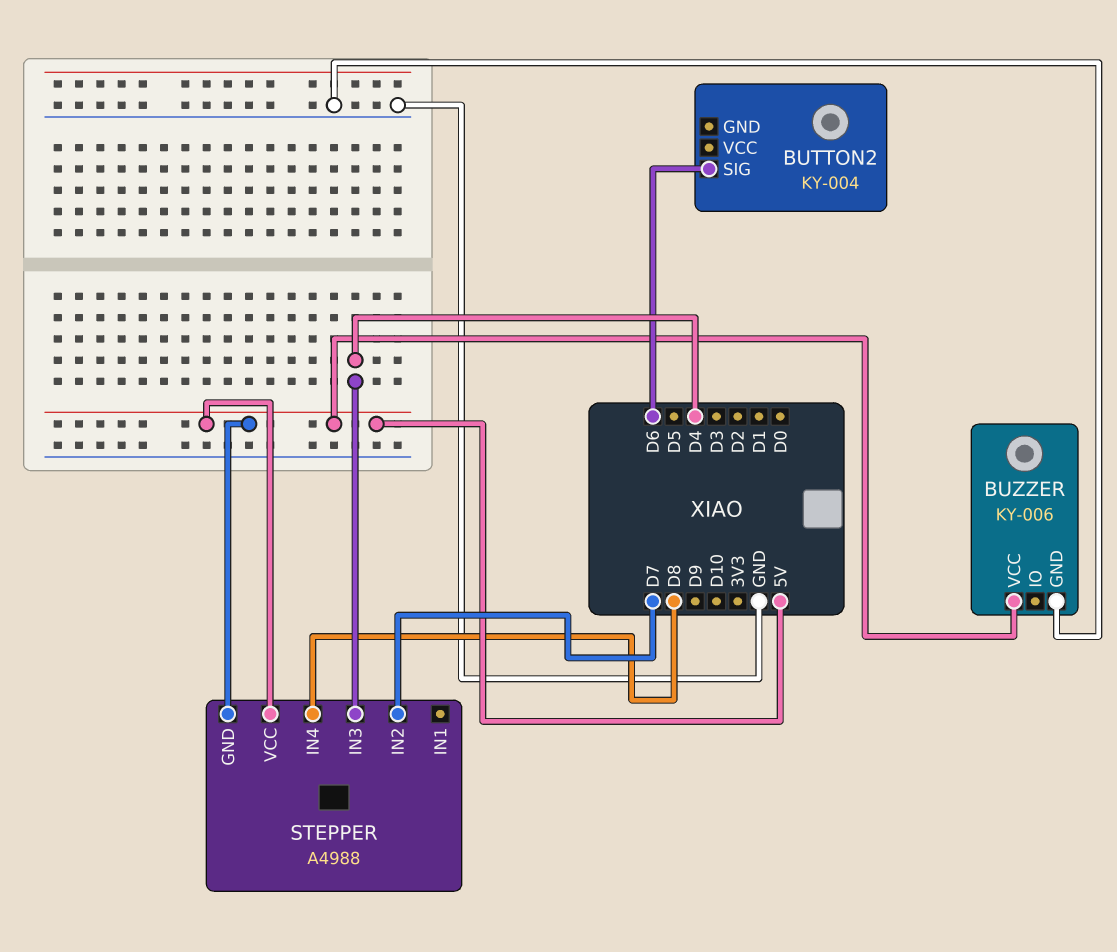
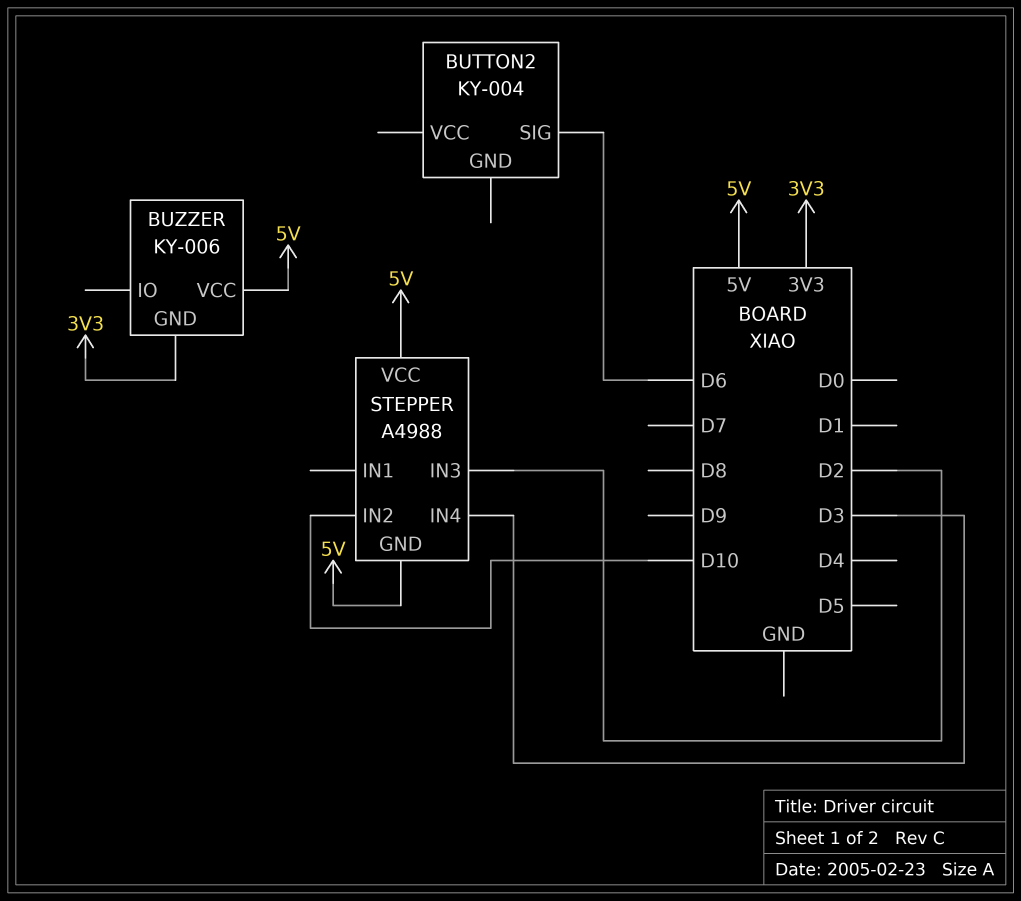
BUZZER pin GND: GND -> 3V3
STEPPER pin IN2: D7 -> D10
STEPPER pin IN3: D4 -> D2
STEPPER pin IN4: D8 -> D3

